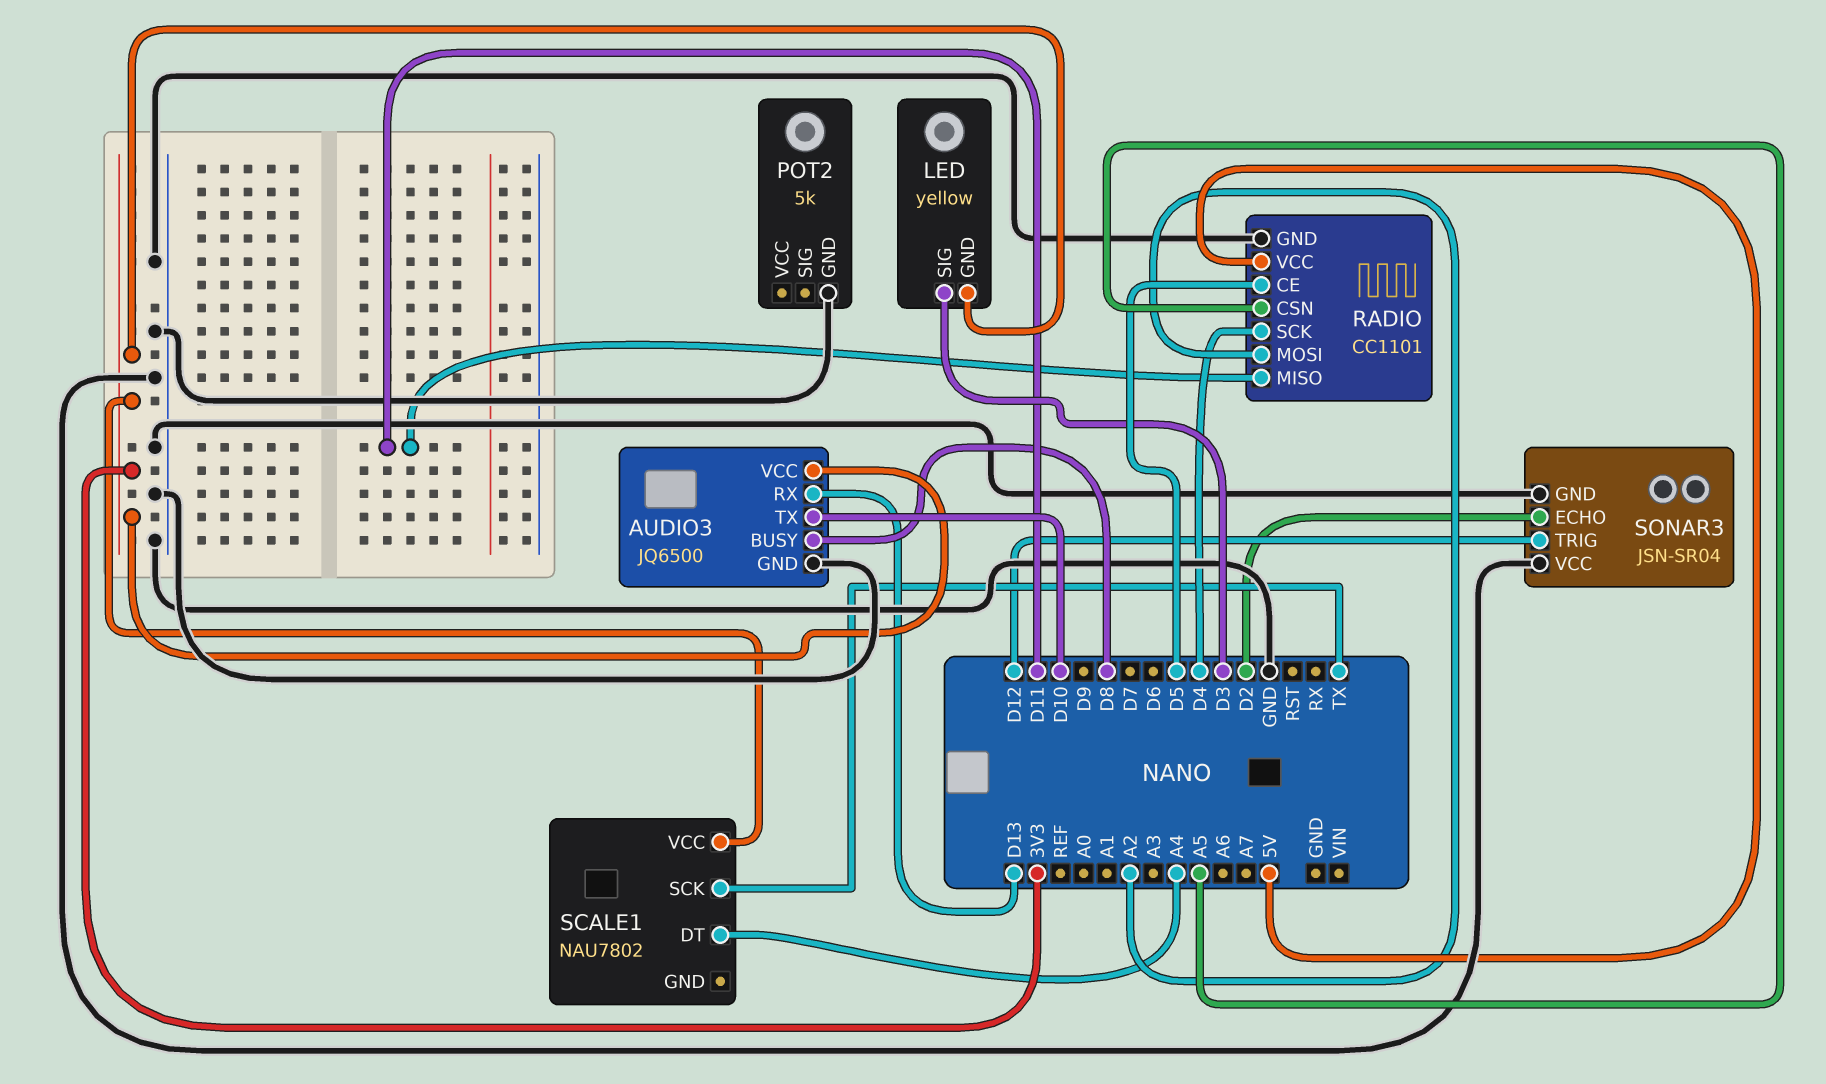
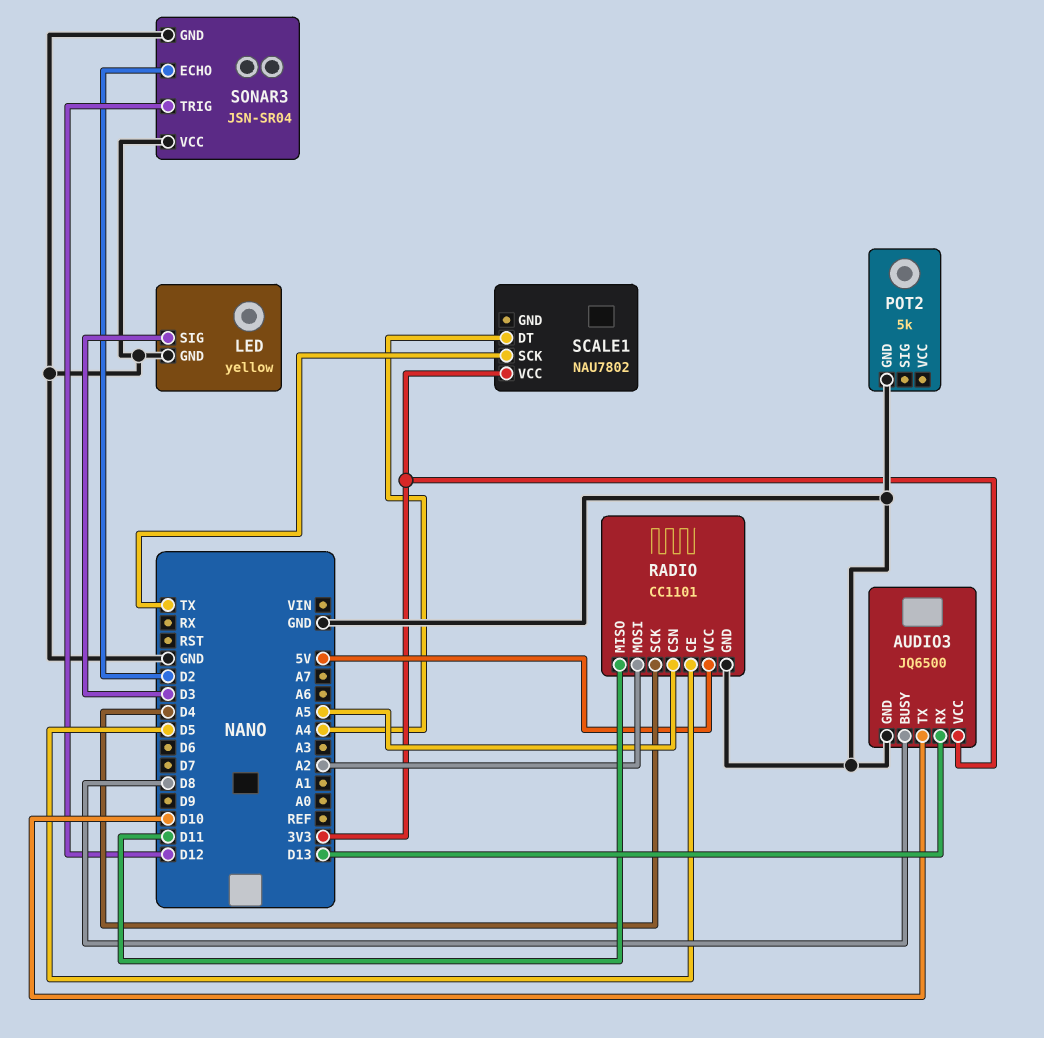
LED pin GND: 3V3 -> GND

